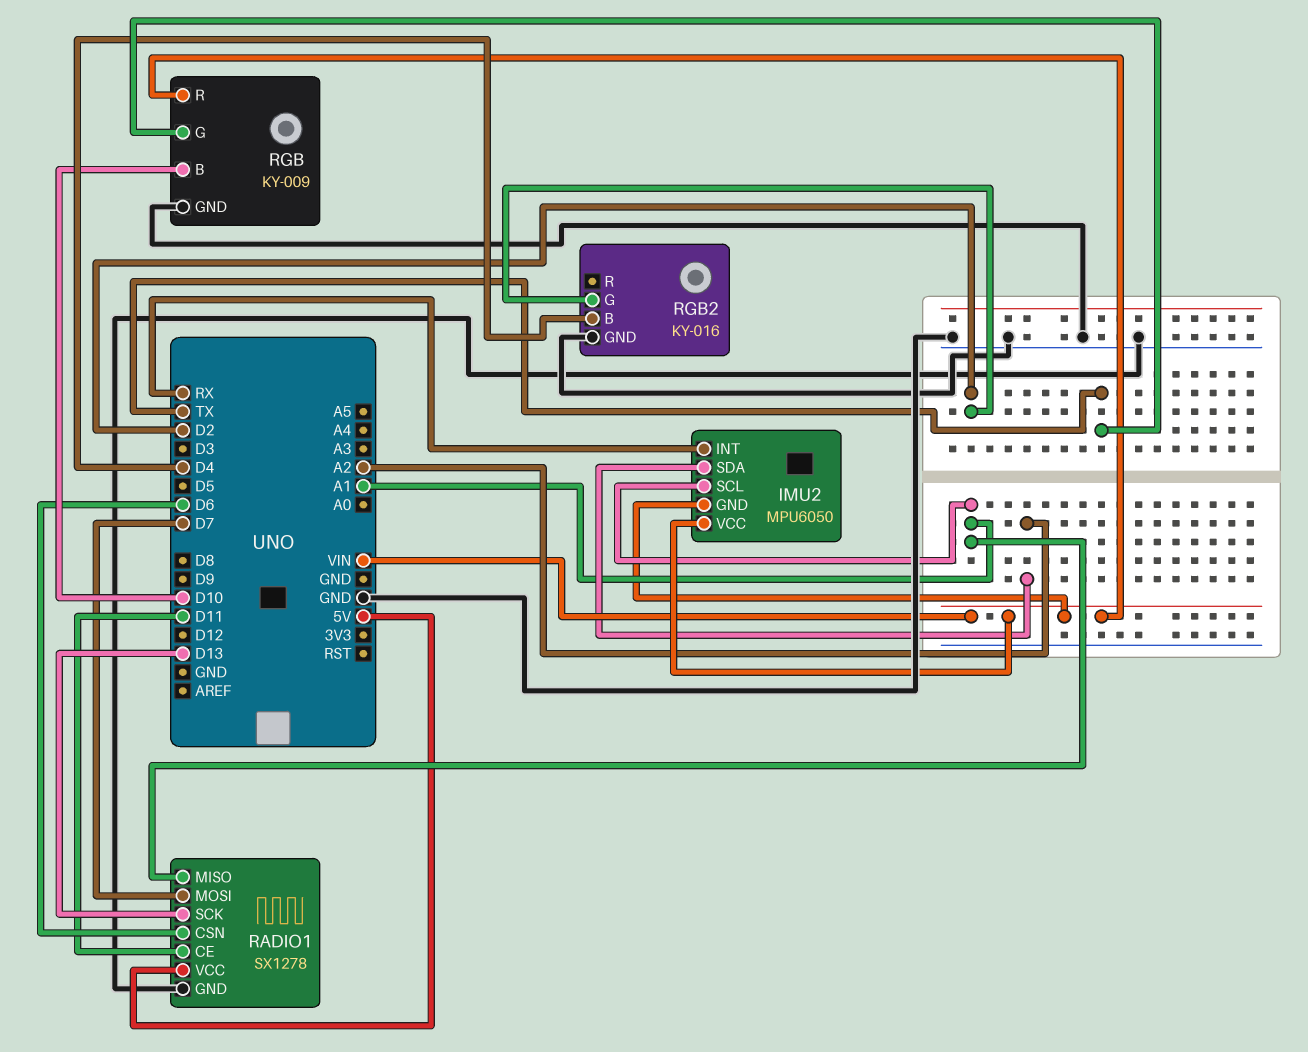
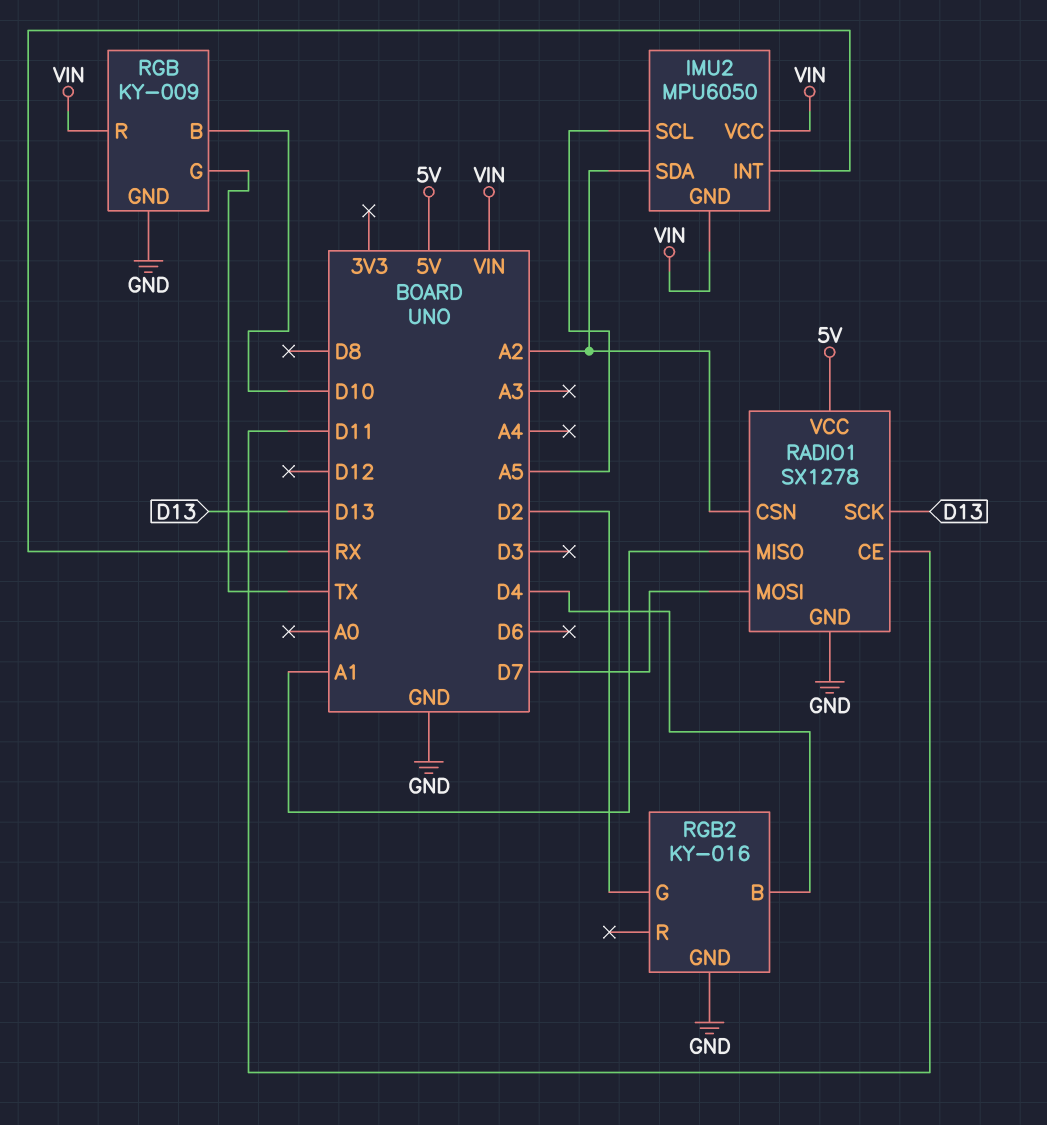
IMU2 pin SCL: A1 -> A5
RADIO1 pin CSN: D6 -> A2

